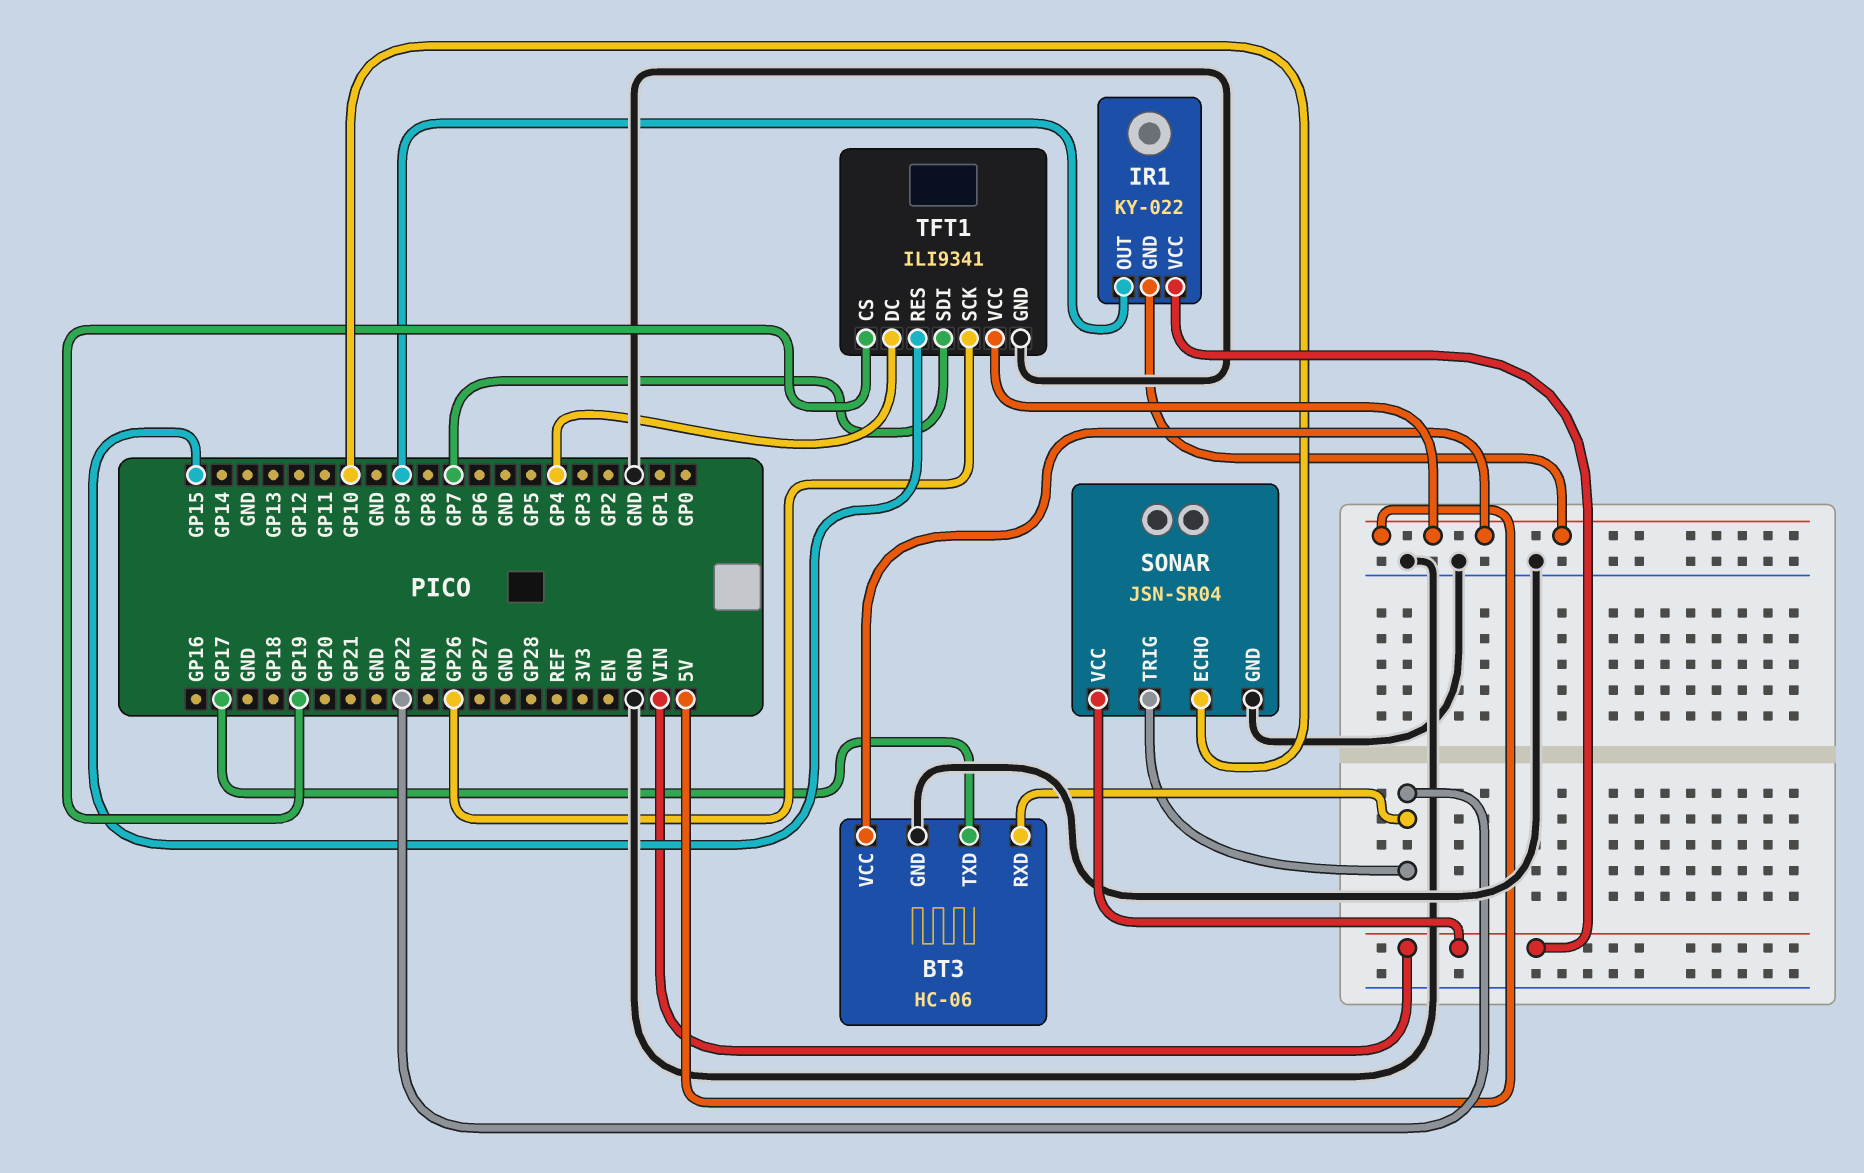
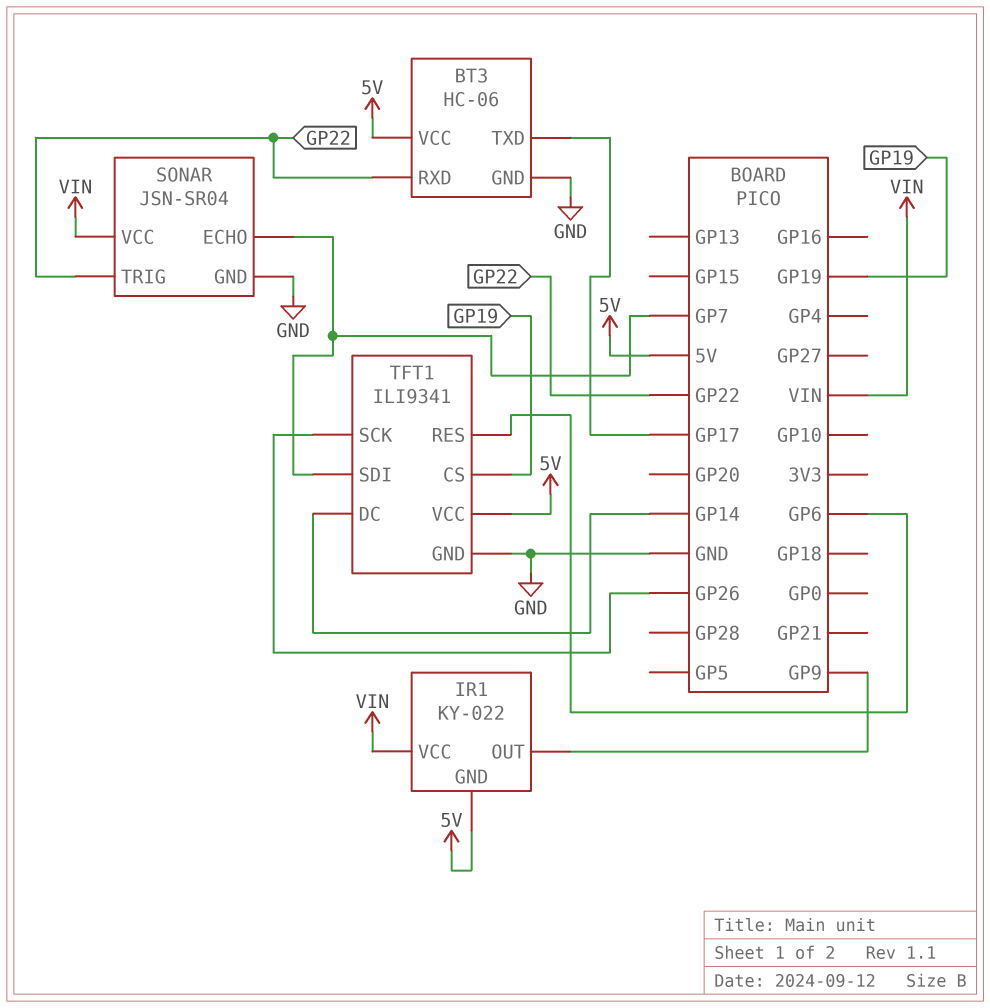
SONAR pin ECHO: GP10 -> GP7
TFT1 pin DC: GP4 -> GP14
TFT1 pin RES: GP15 -> GP6

